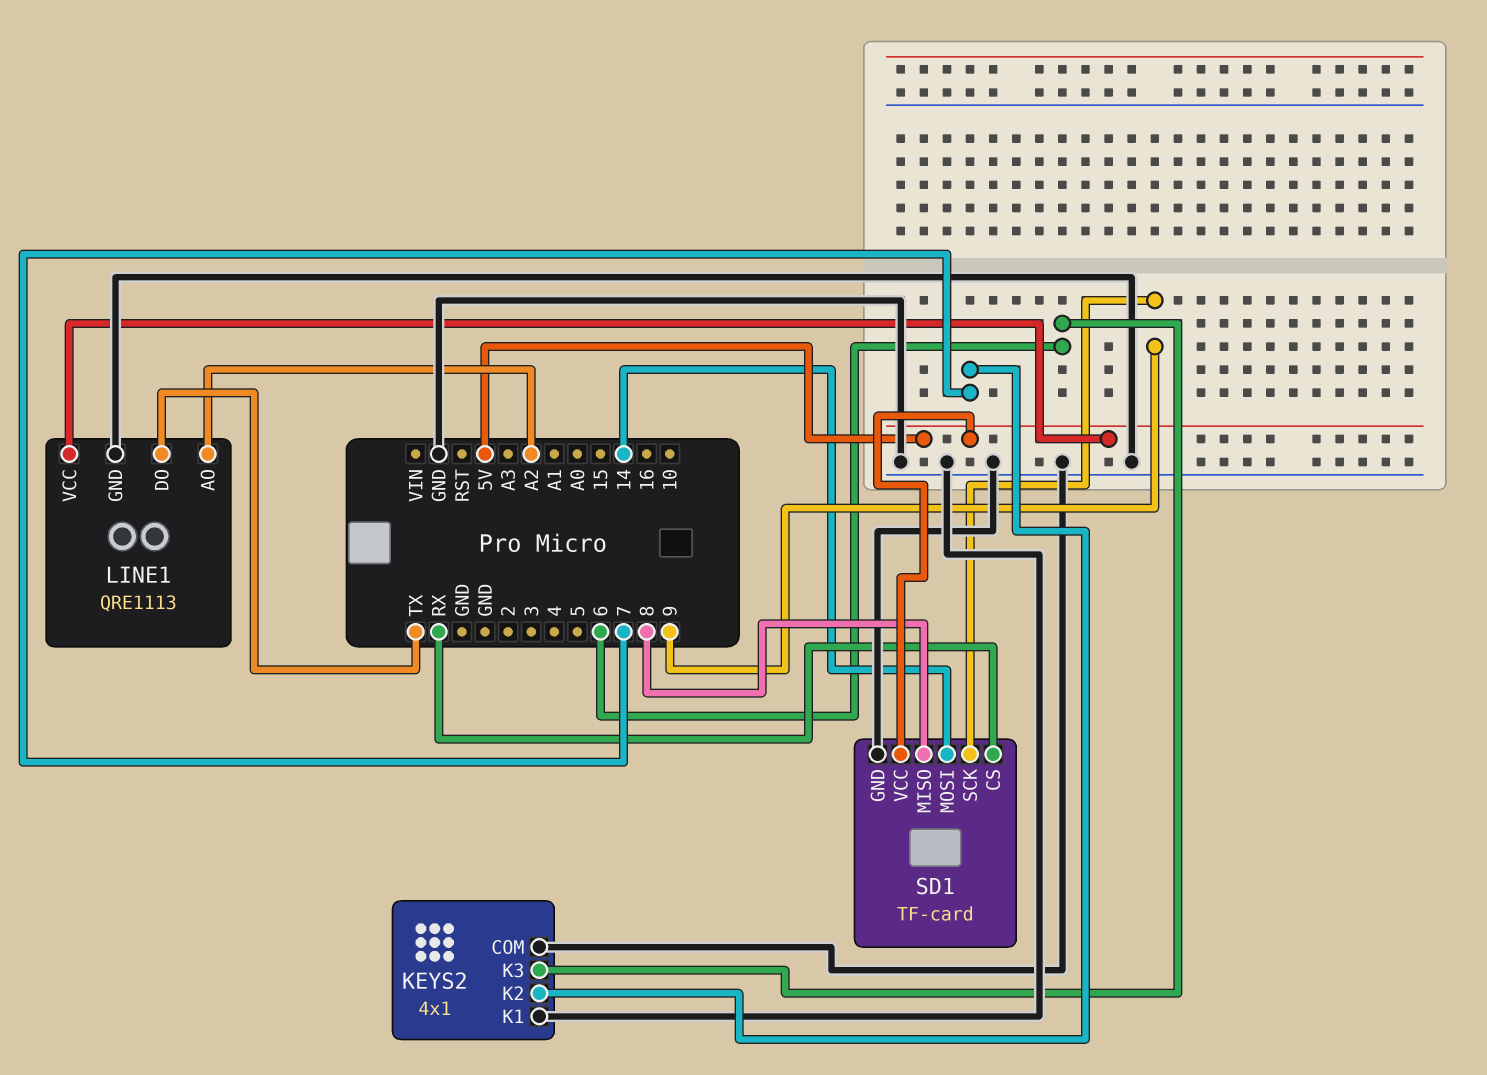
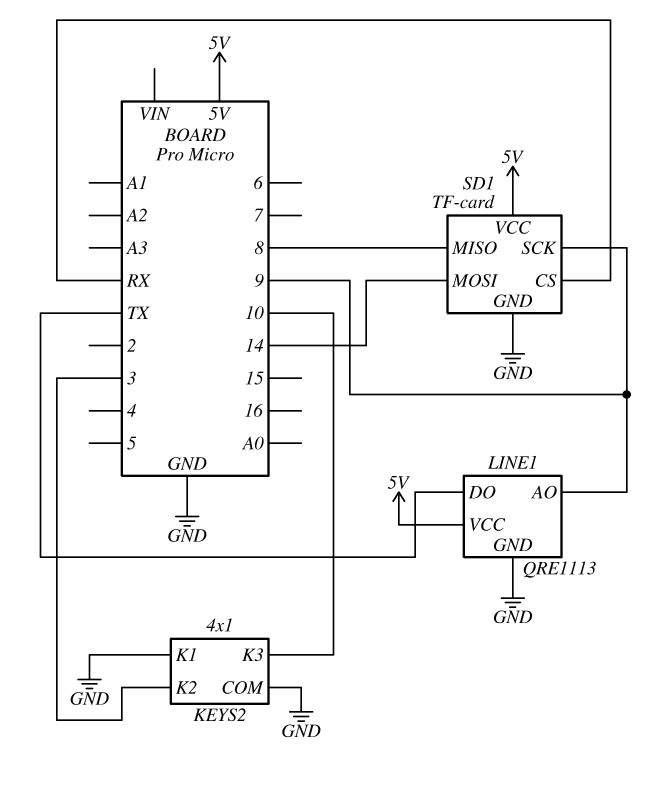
KEYS2 pin K2: 7 -> 3
KEYS2 pin K3: 6 -> 10
LINE1 pin AO: A2 -> 9

